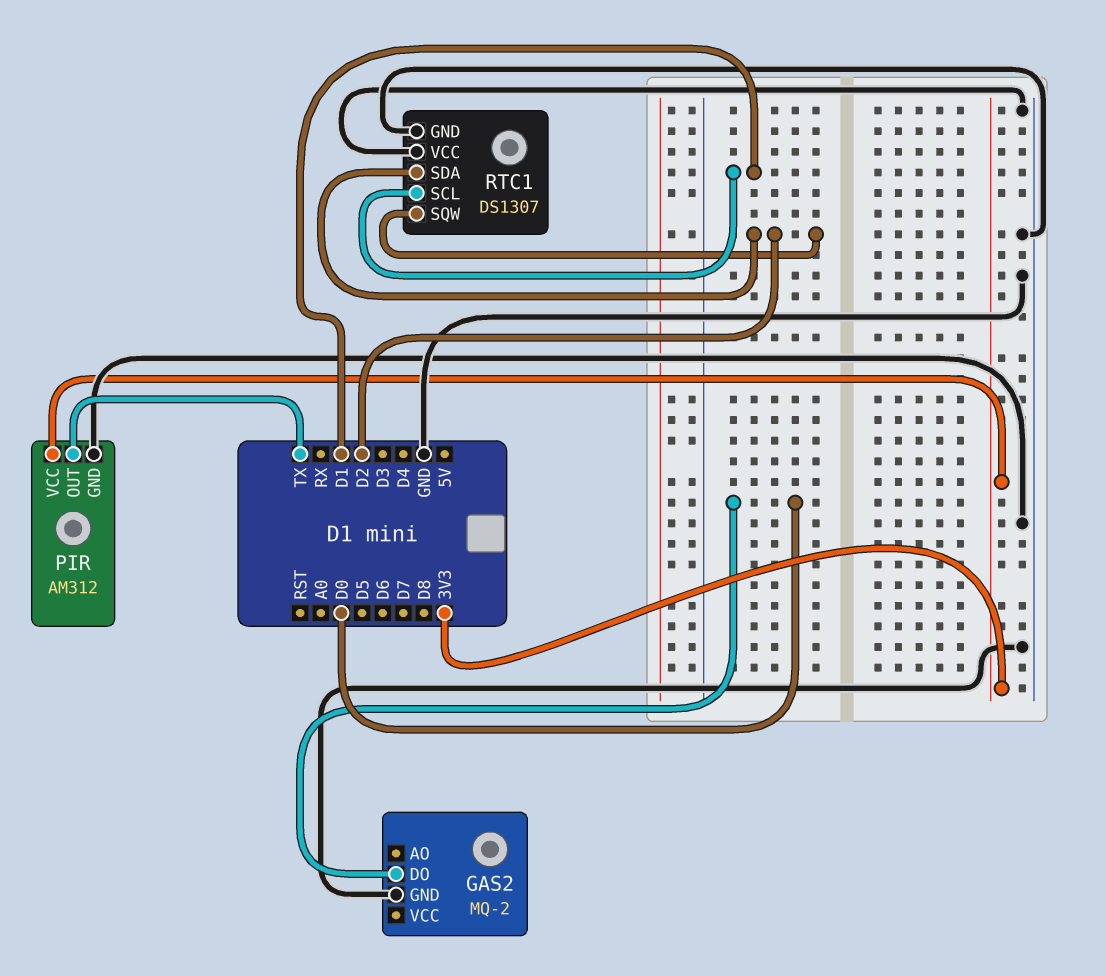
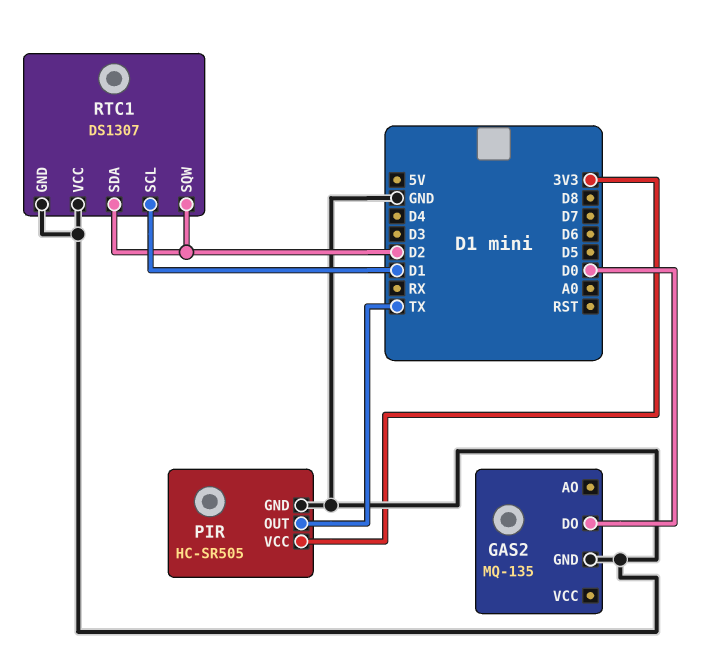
GAS2: MQ-2 -> MQ-135
PIR: AM312 -> HC-SR505

